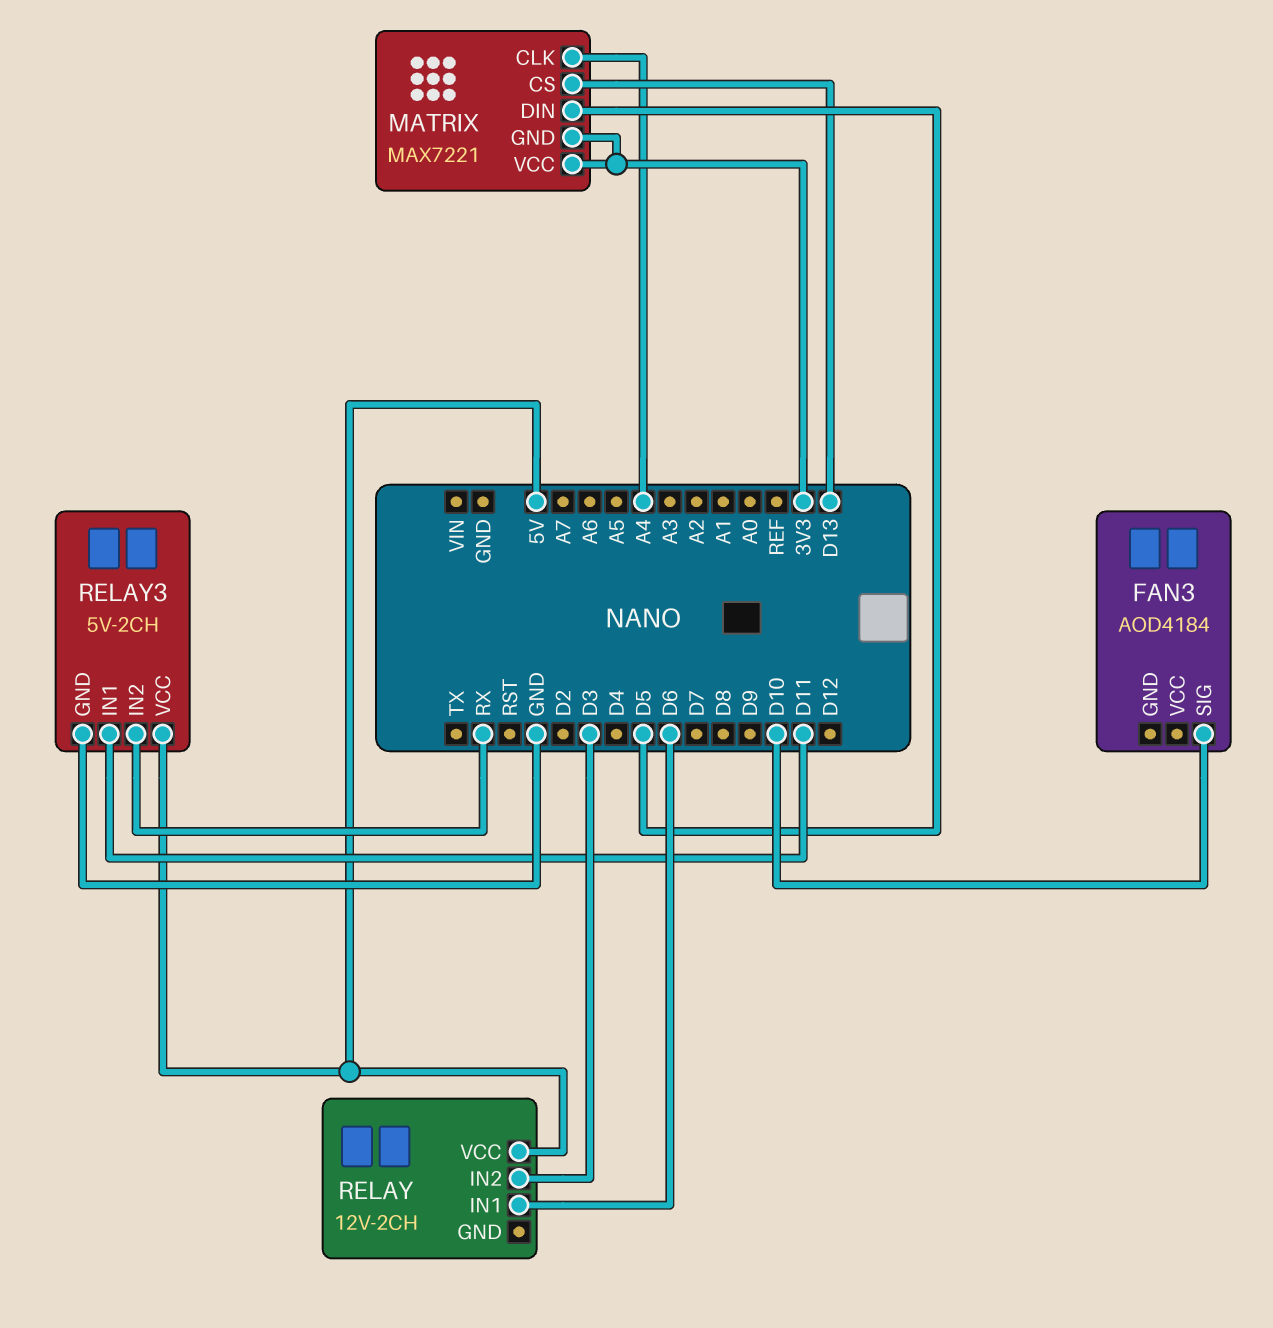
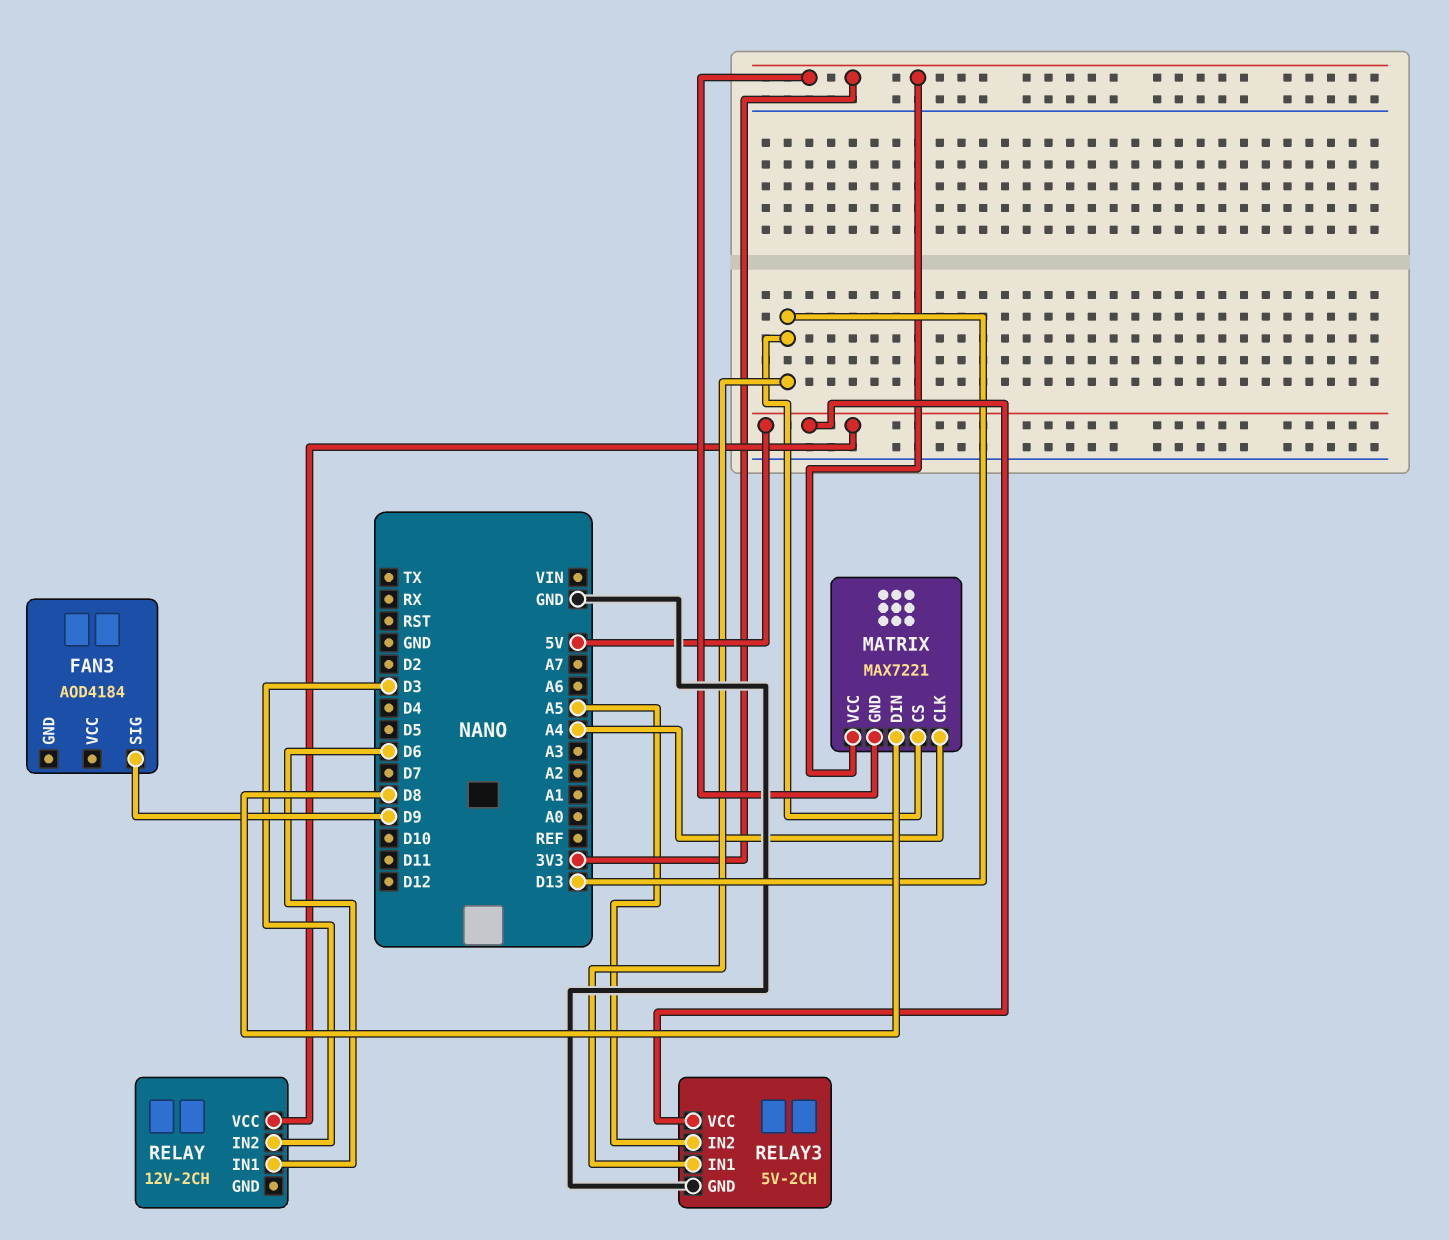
FAN3 pin SIG: D10 -> D9
MATRIX pin DIN: D5 -> D8
RELAY3 pin IN1: D11 -> D13
RELAY3 pin IN2: RX -> A5

